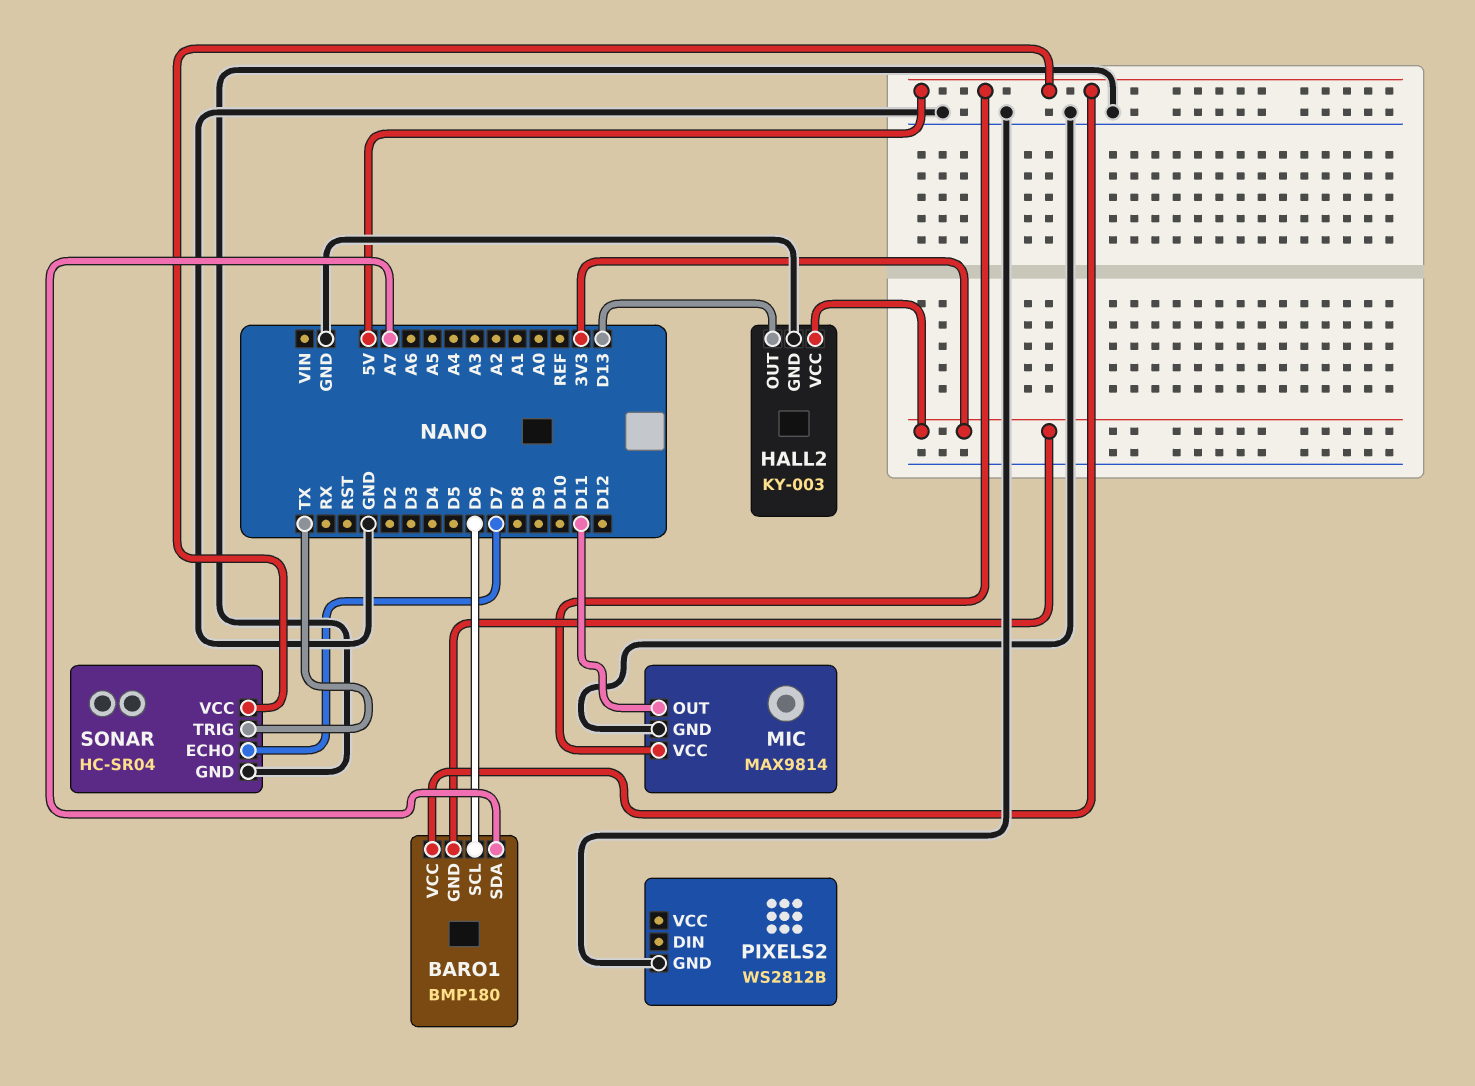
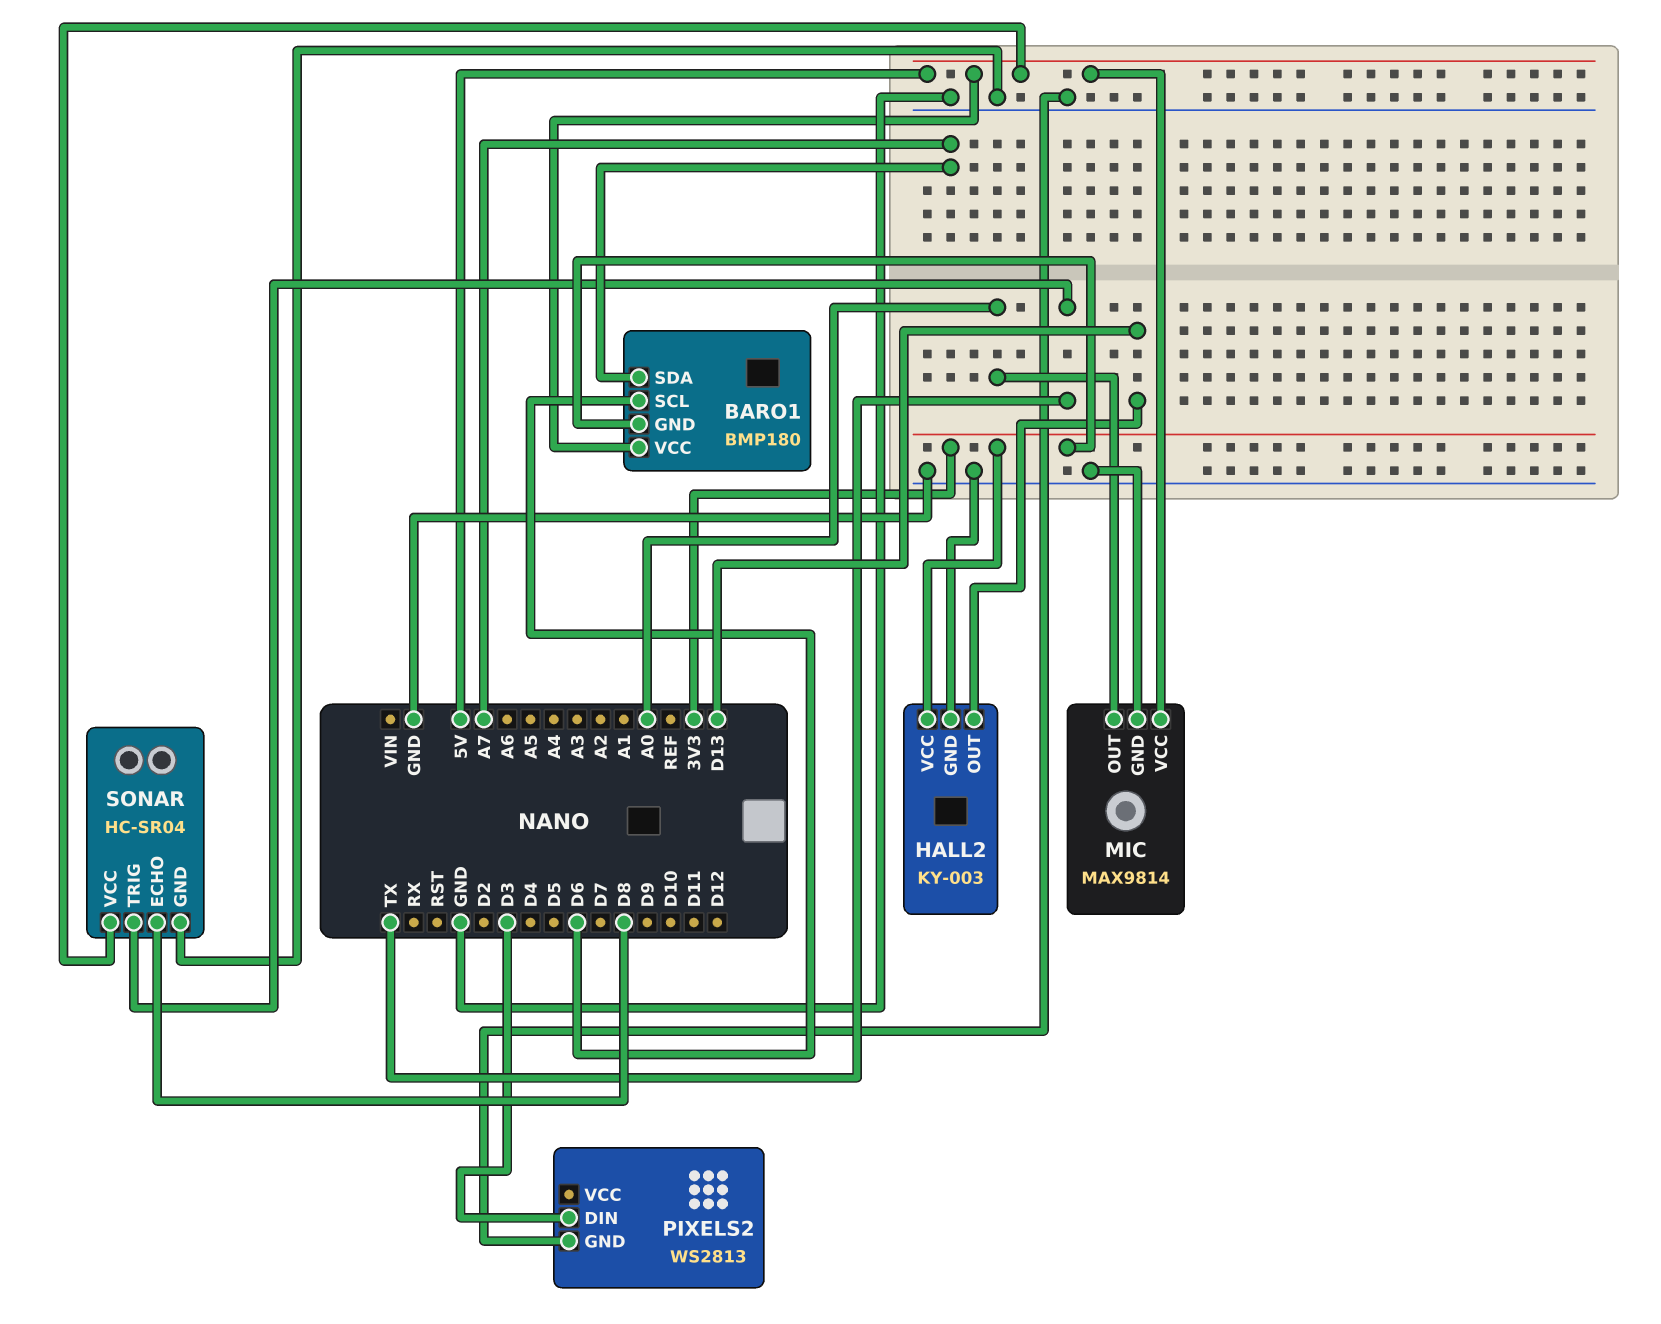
MIC pin OUT: D11 -> A0
PIXELS2: WS2812B -> WS2813
PIXELS2 pin DIN: none -> D3
SONAR pin ECHO: D7 -> D8

